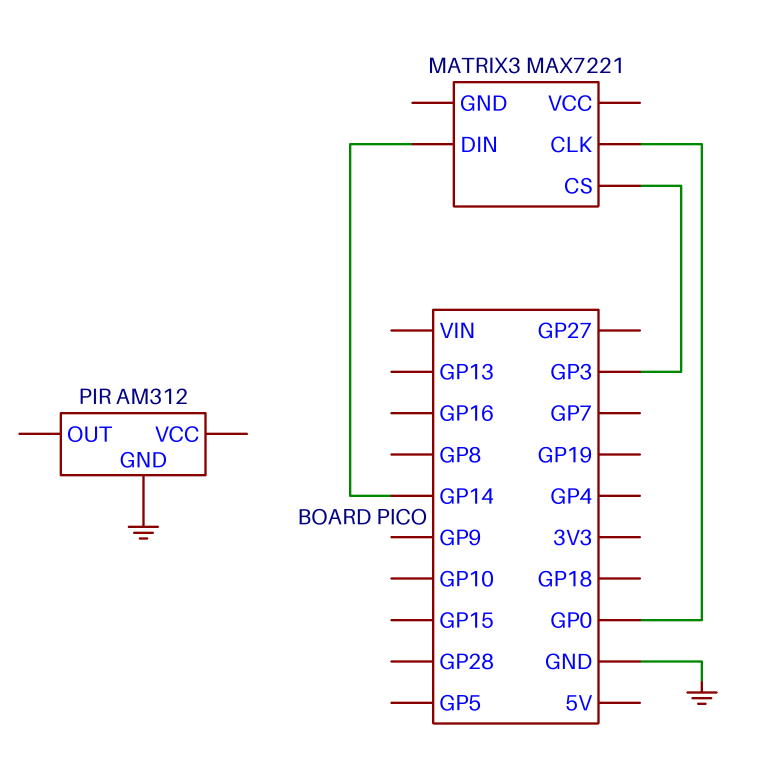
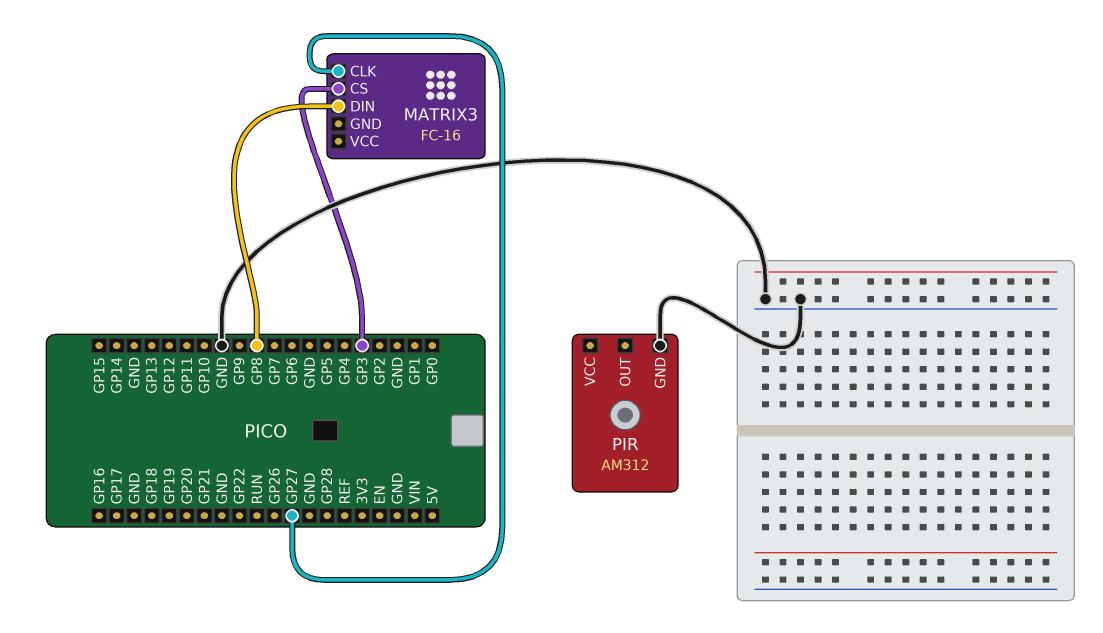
MATRIX3: MAX7221 -> FC-16
MATRIX3 pin CLK: GP0 -> GP27
MATRIX3 pin DIN: GP14 -> GP8

